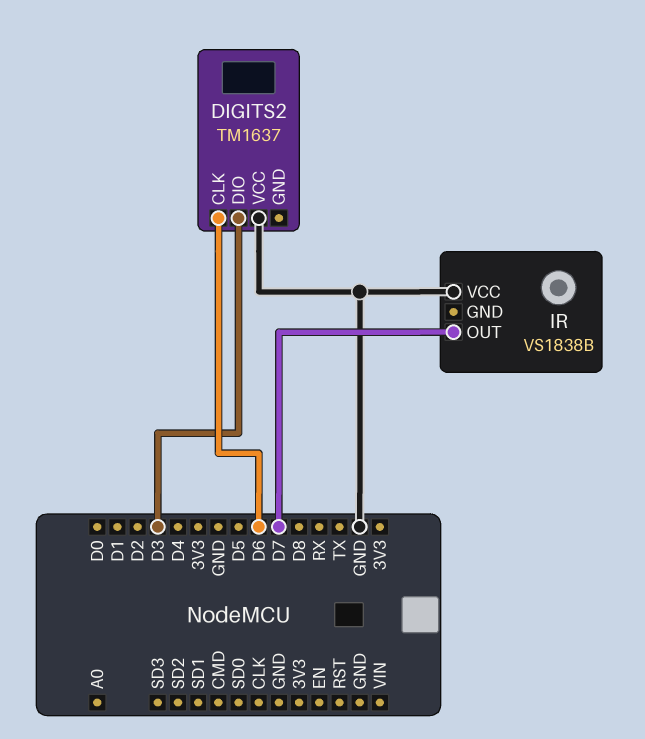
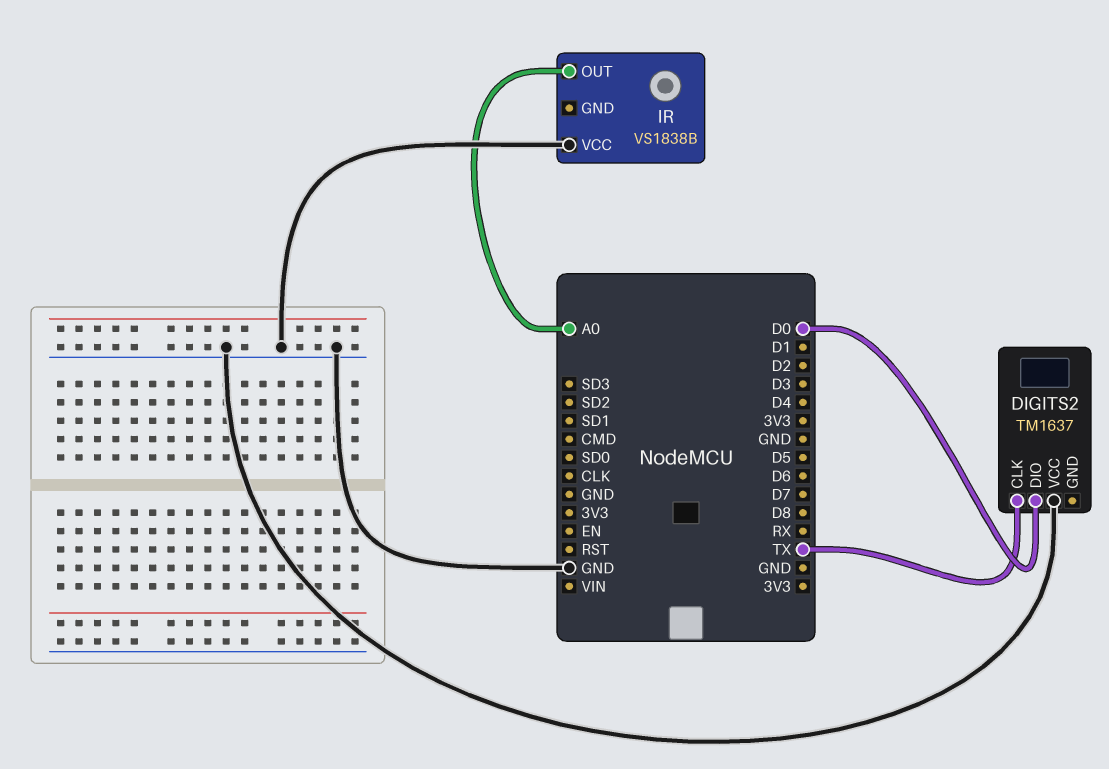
DIGITS2 pin CLK: D6 -> TX
DIGITS2 pin DIO: D3 -> D0
IR pin OUT: D7 -> A0

